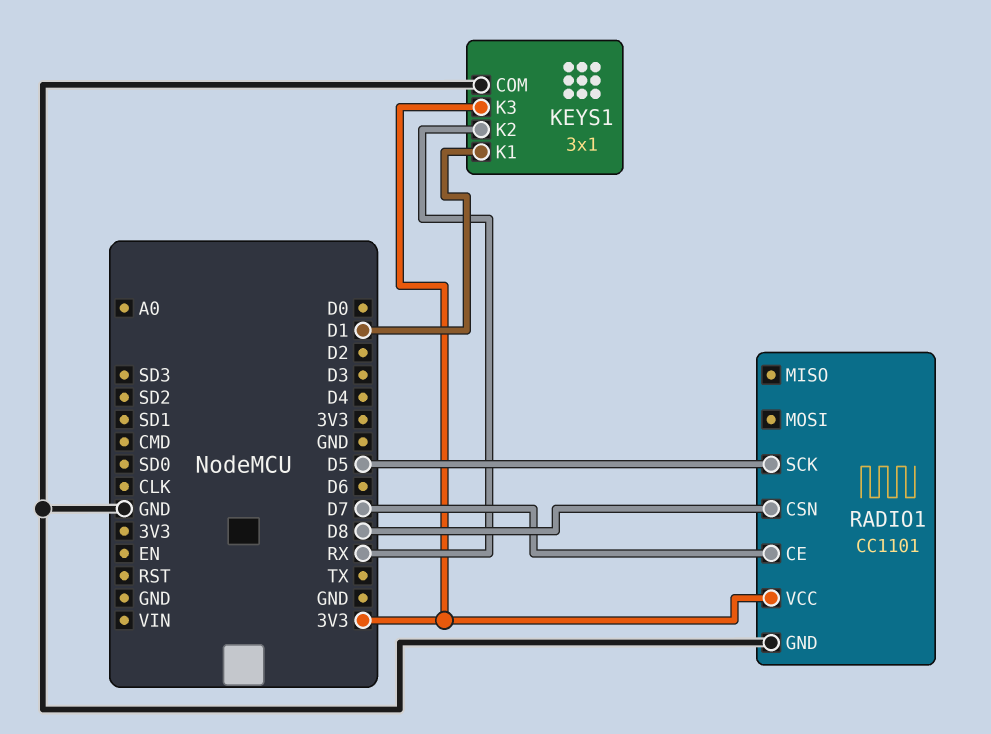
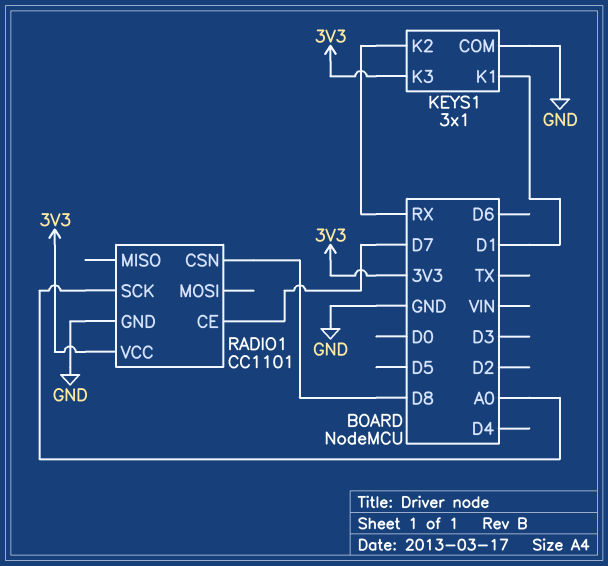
RADIO1 pin SCK: D5 -> A0

